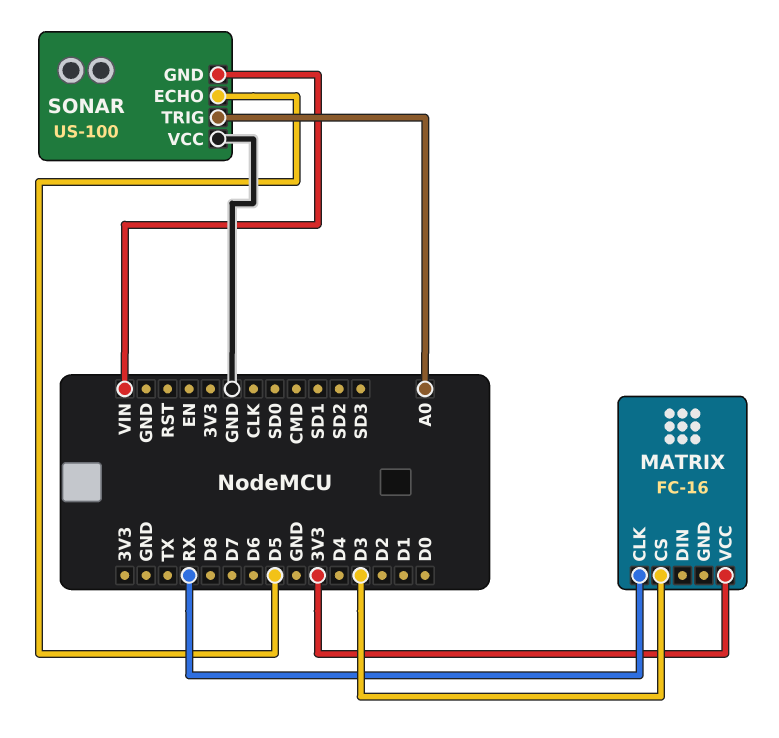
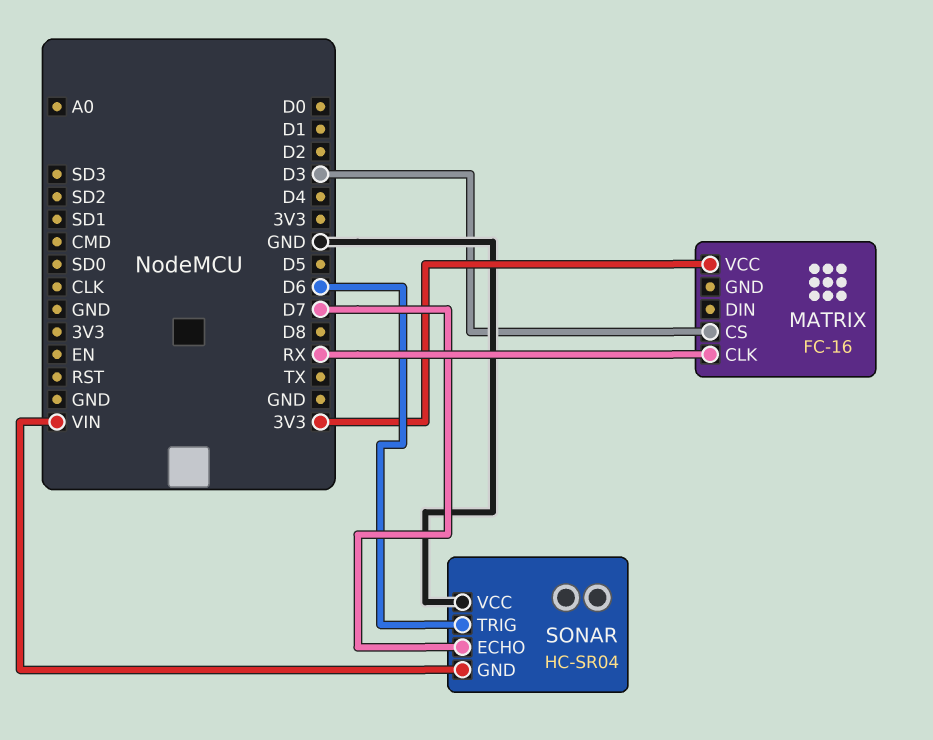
SONAR: US-100 -> HC-SR04
SONAR pin ECHO: D5 -> D7
SONAR pin TRIG: A0 -> D6

